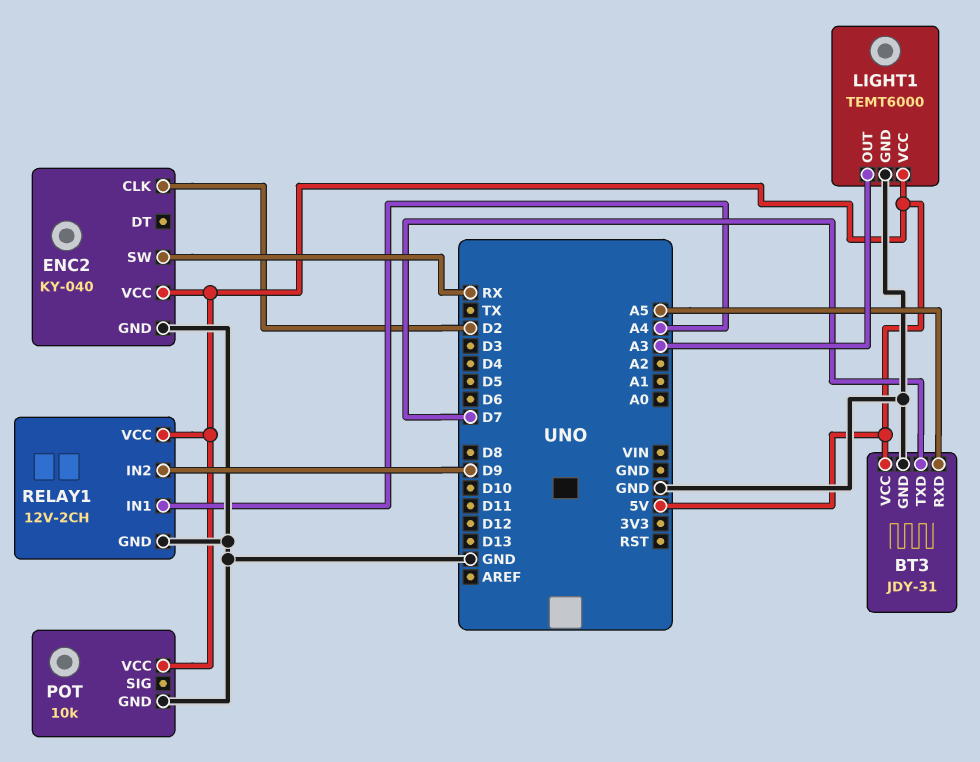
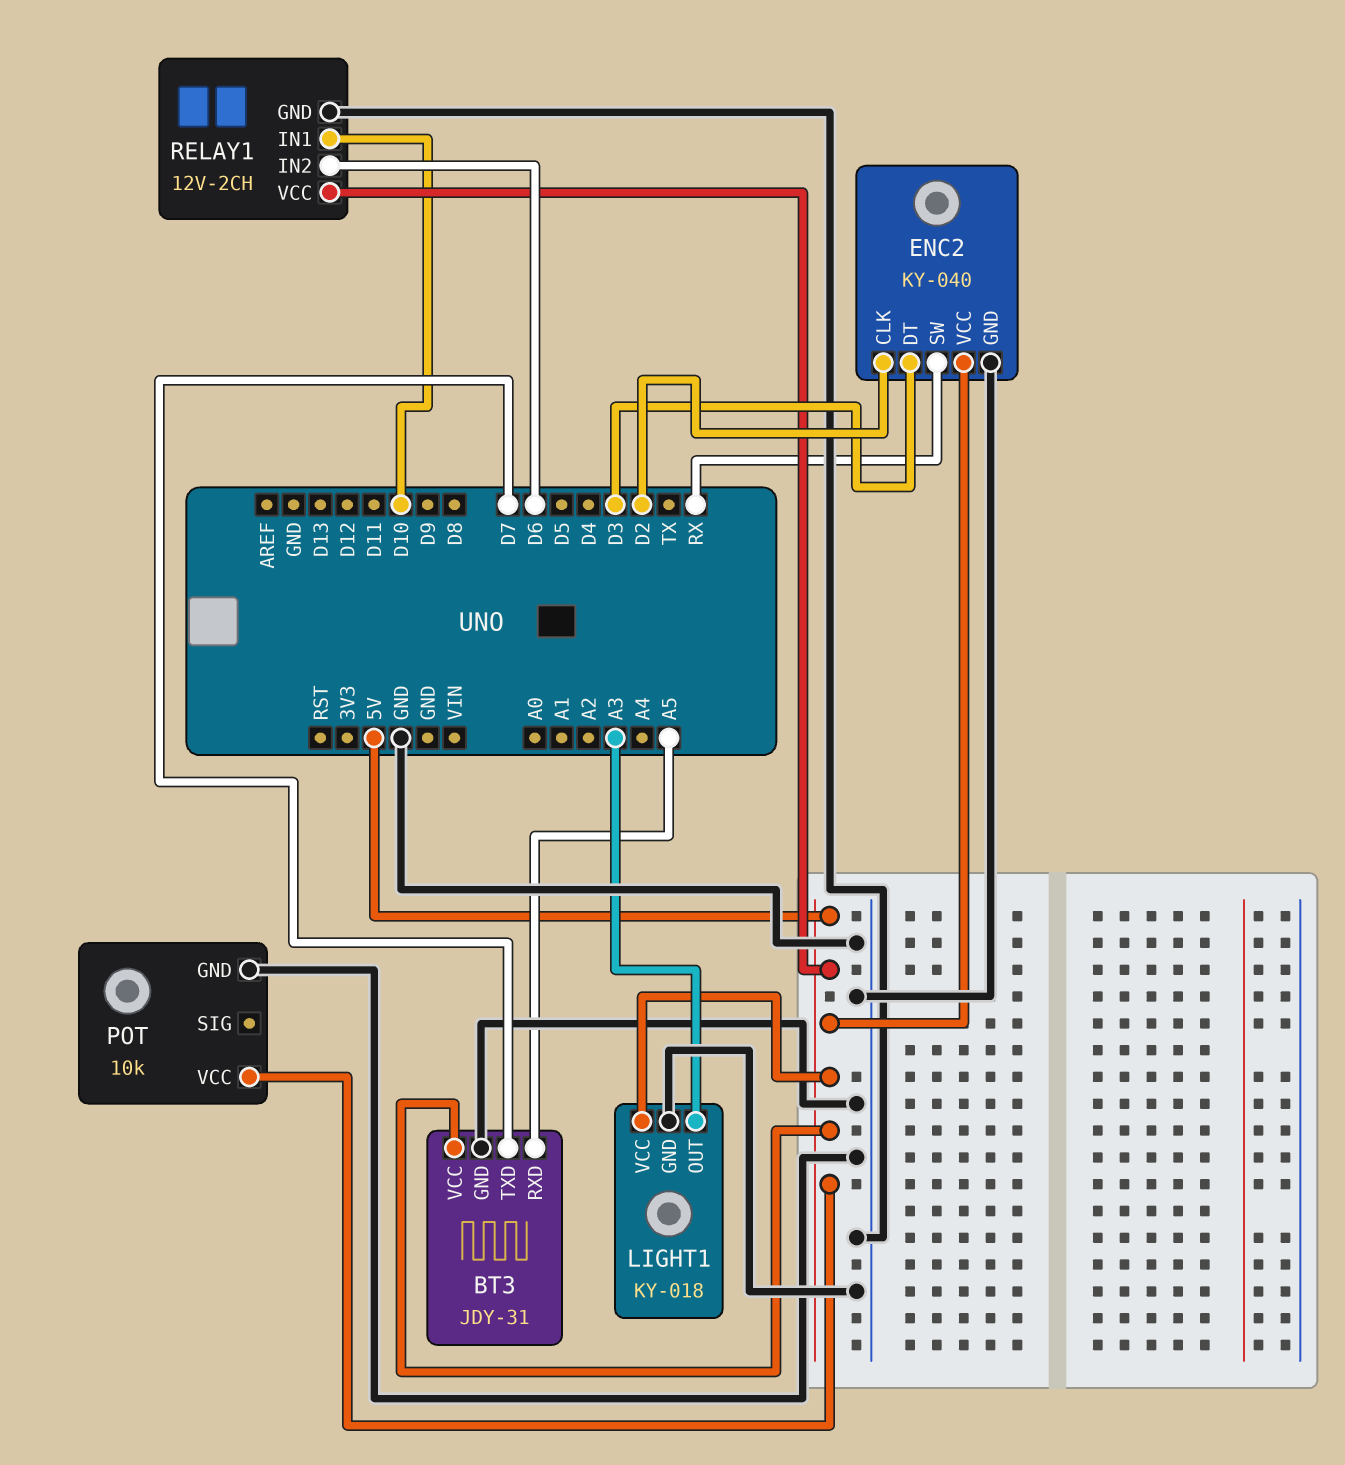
ENC2 pin DT: none -> D3
LIGHT1: TEMT6000 -> KY-018
RELAY1 pin IN1: A4 -> D10
RELAY1 pin IN2: D9 -> D6

